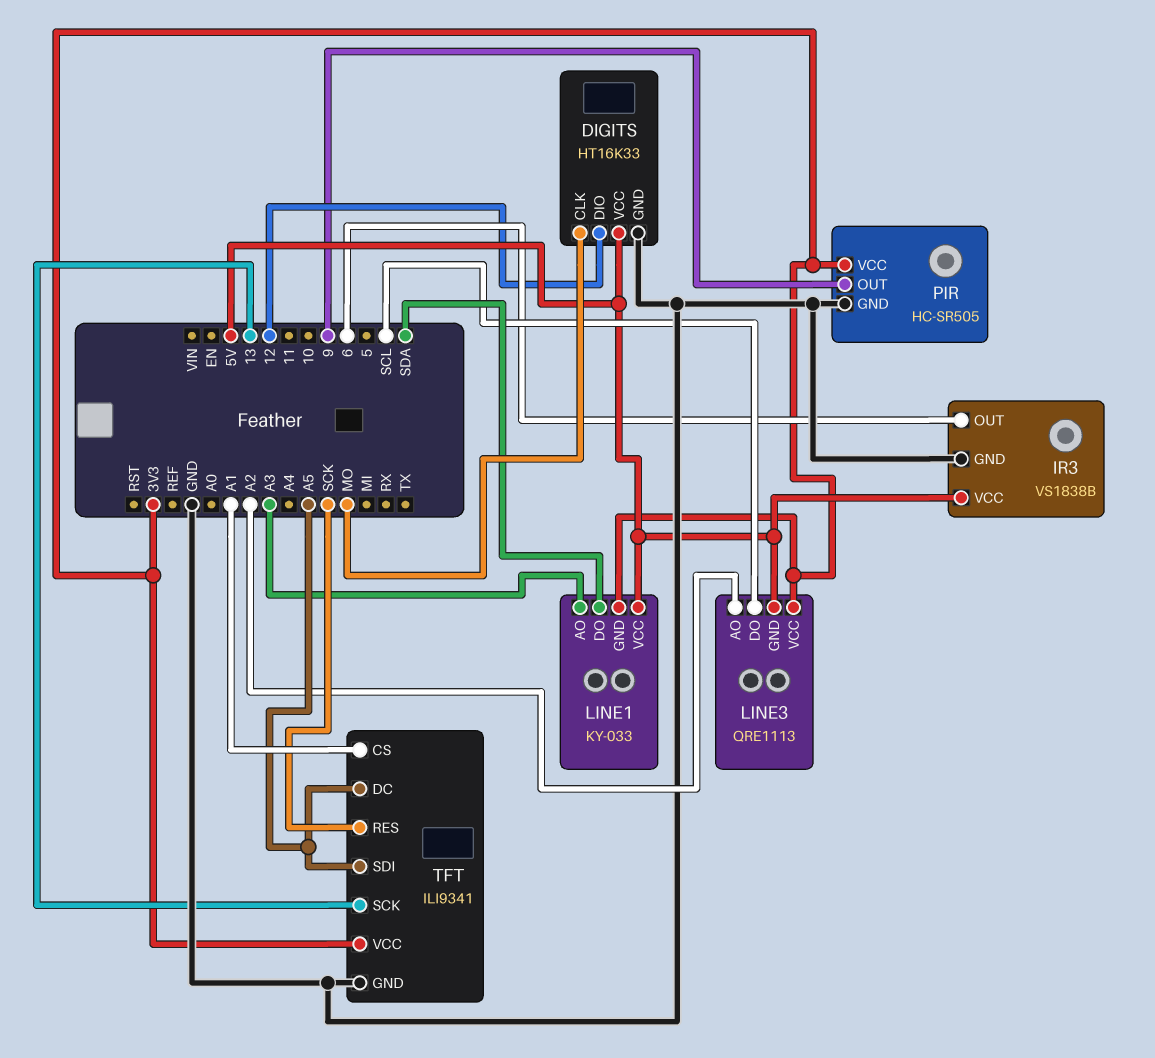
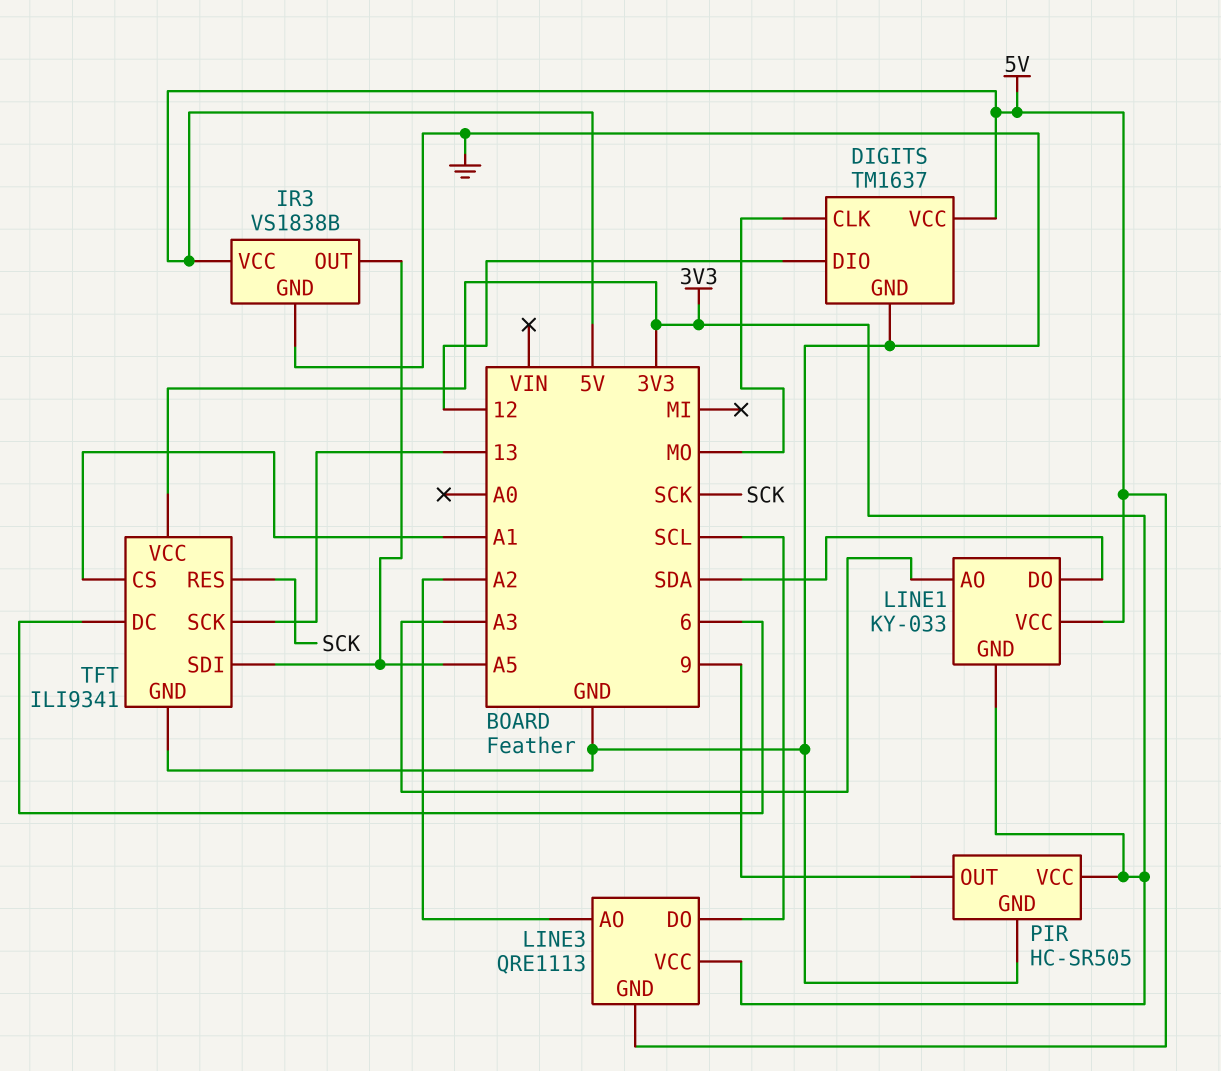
DIGITS: HT16K33 -> TM1637
IR3 pin OUT: 6 -> A5
TFT pin DC: A5 -> 6

